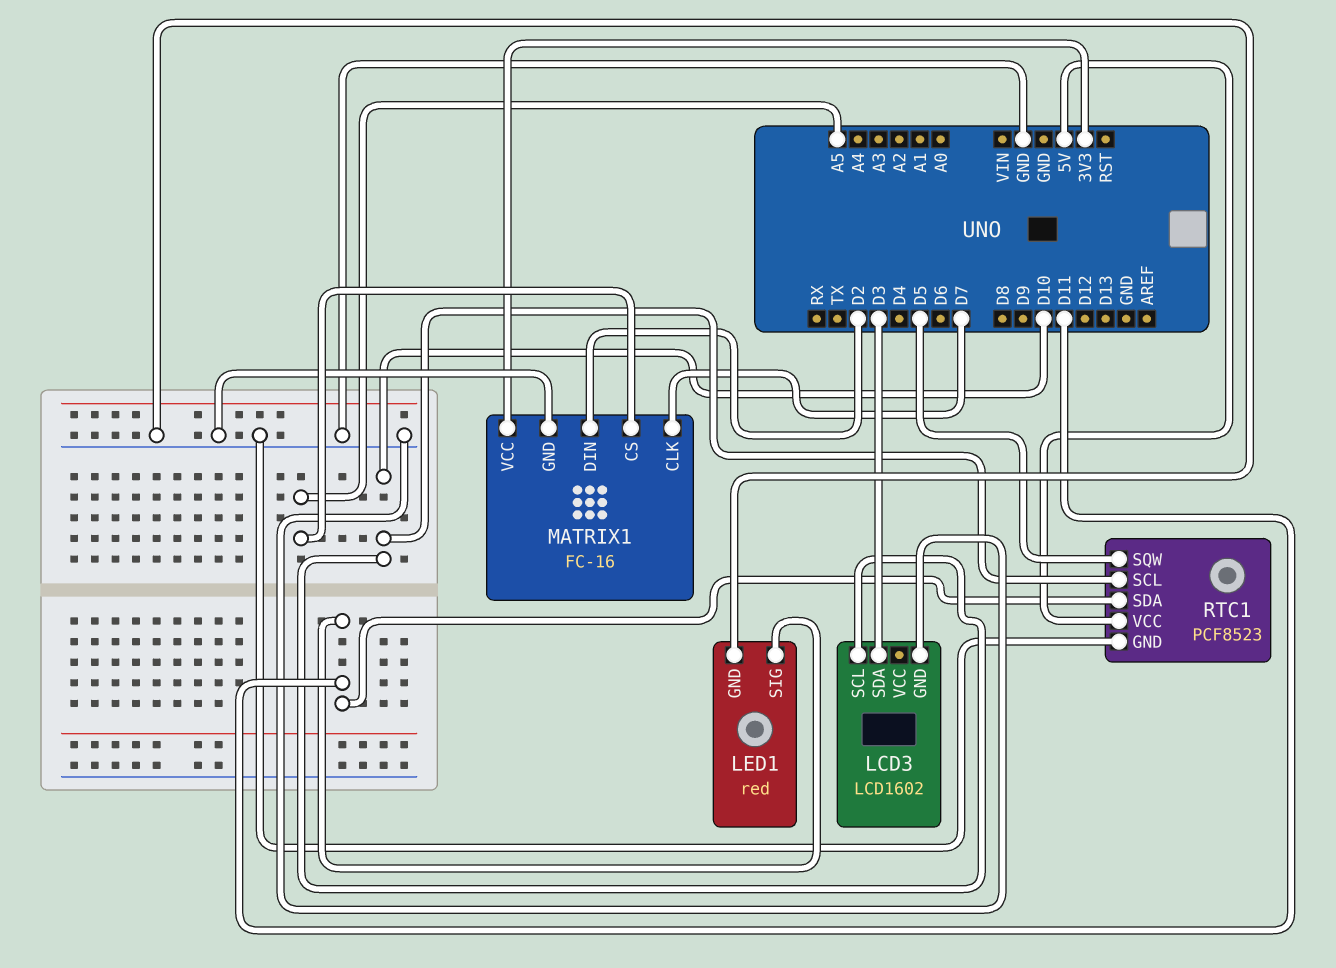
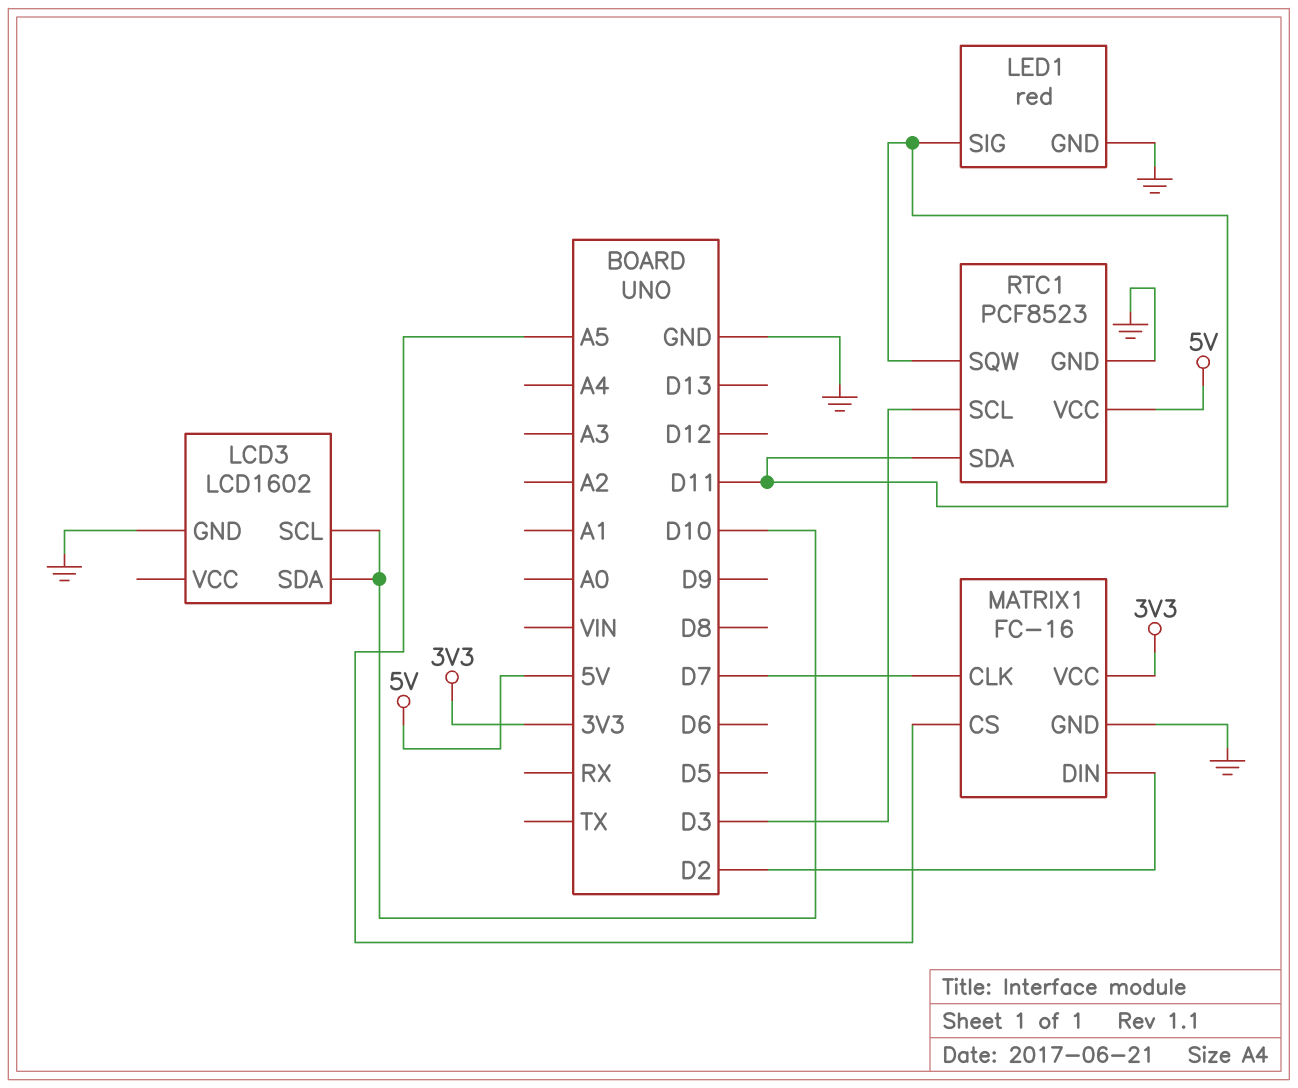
LCD3 pin SDA: D3 -> D10
RTC1 pin SCL: D10 -> D3
RTC1 pin SQW: D5 -> D11

